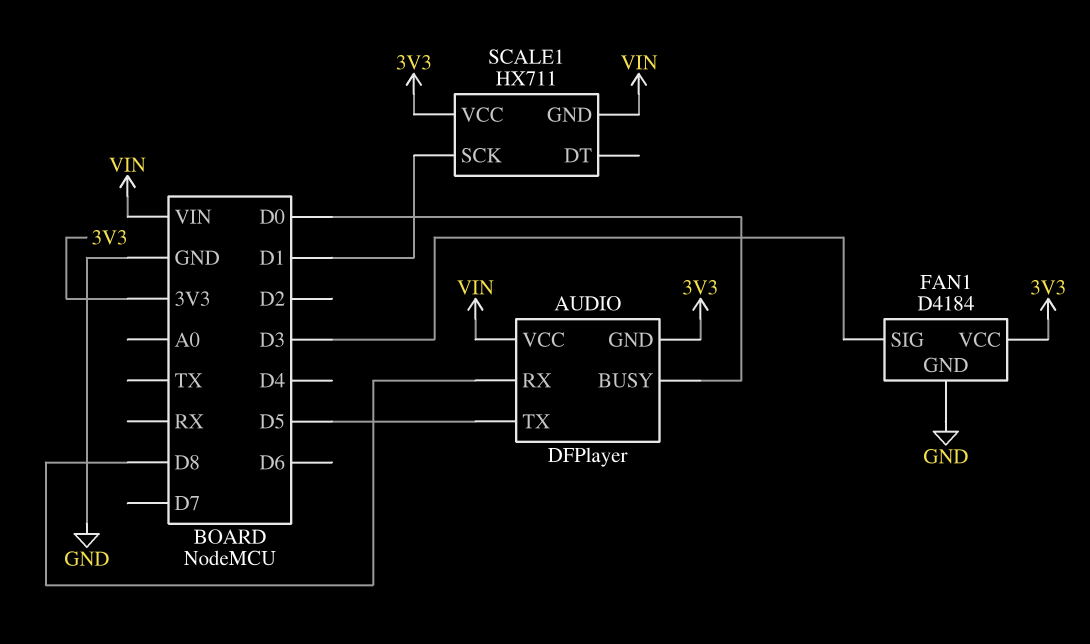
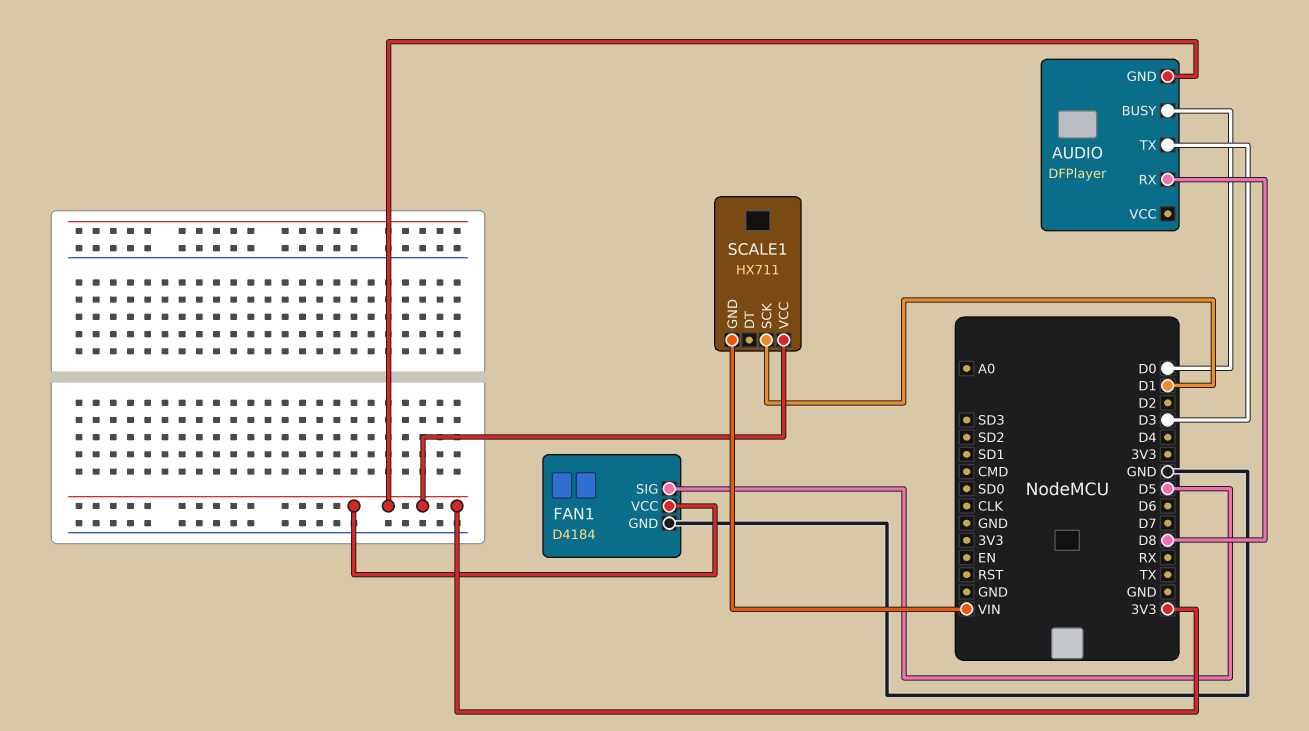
AUDIO pin TX: D5 -> D3
AUDIO pin VCC: VIN -> none
FAN1 pin SIG: D3 -> D5

